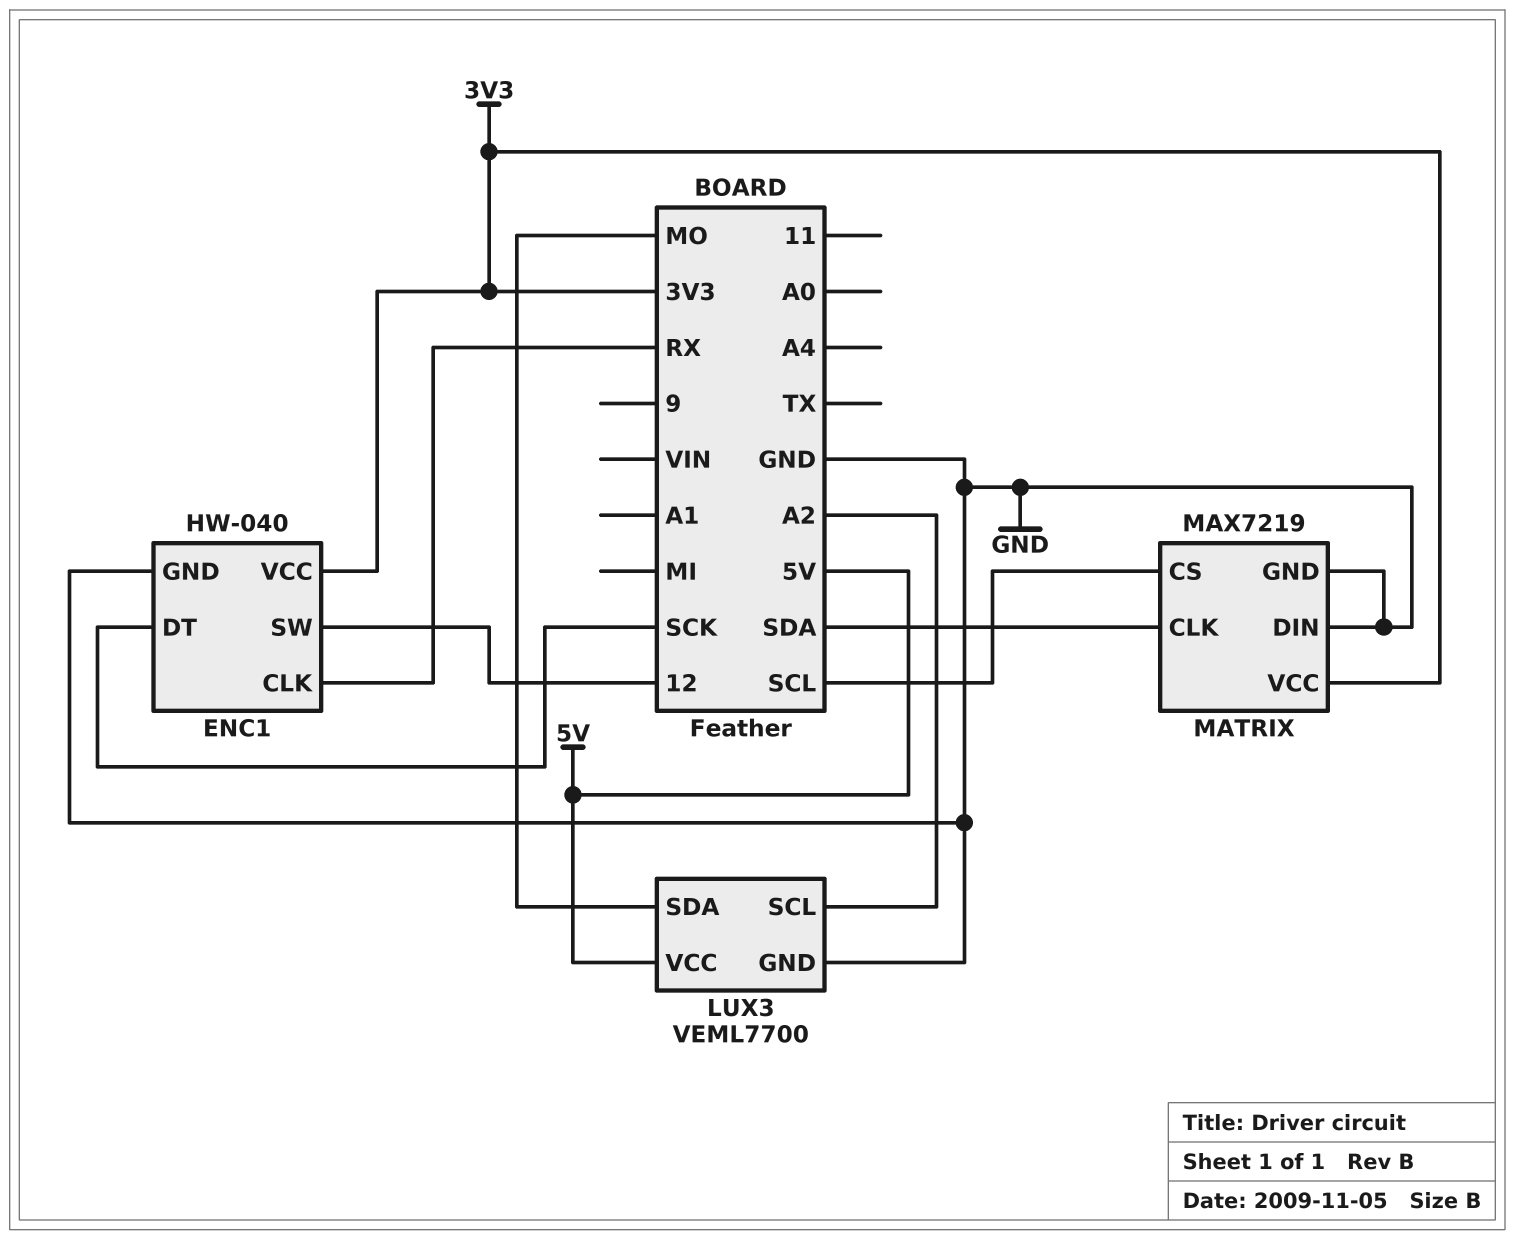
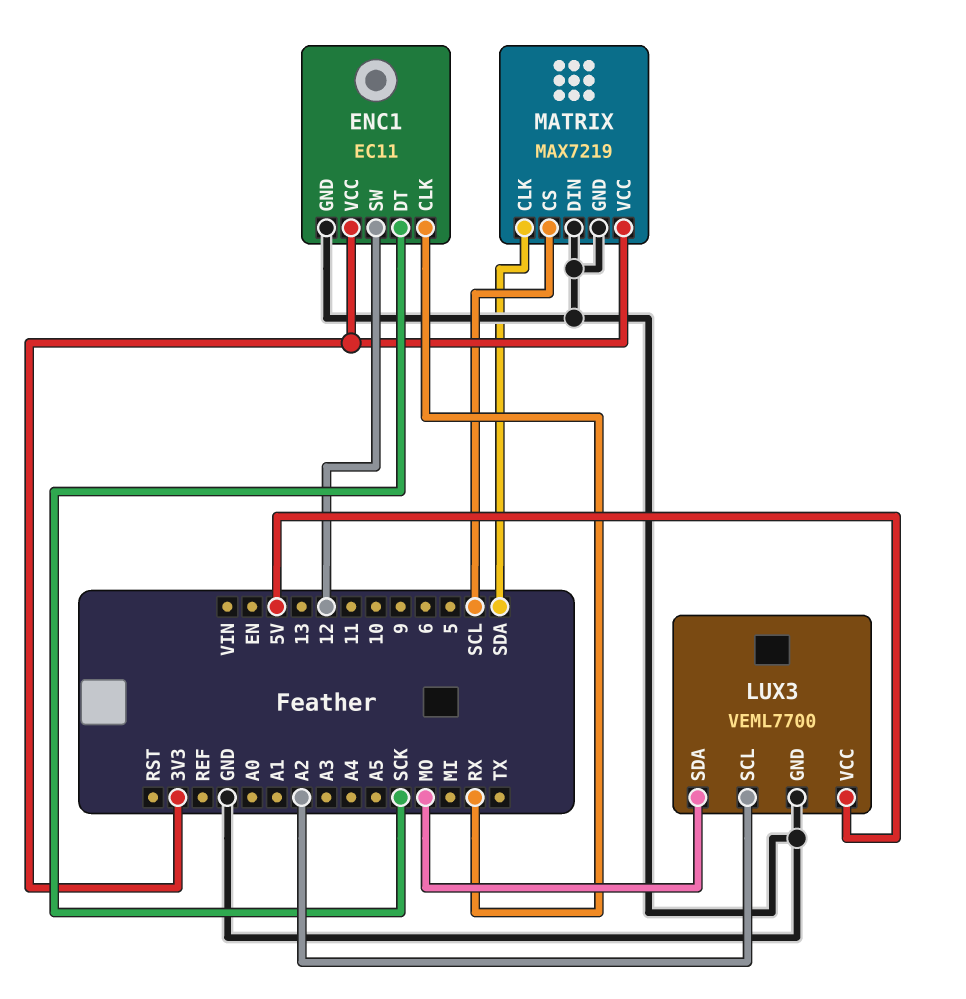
ENC1: HW-040 -> EC11

